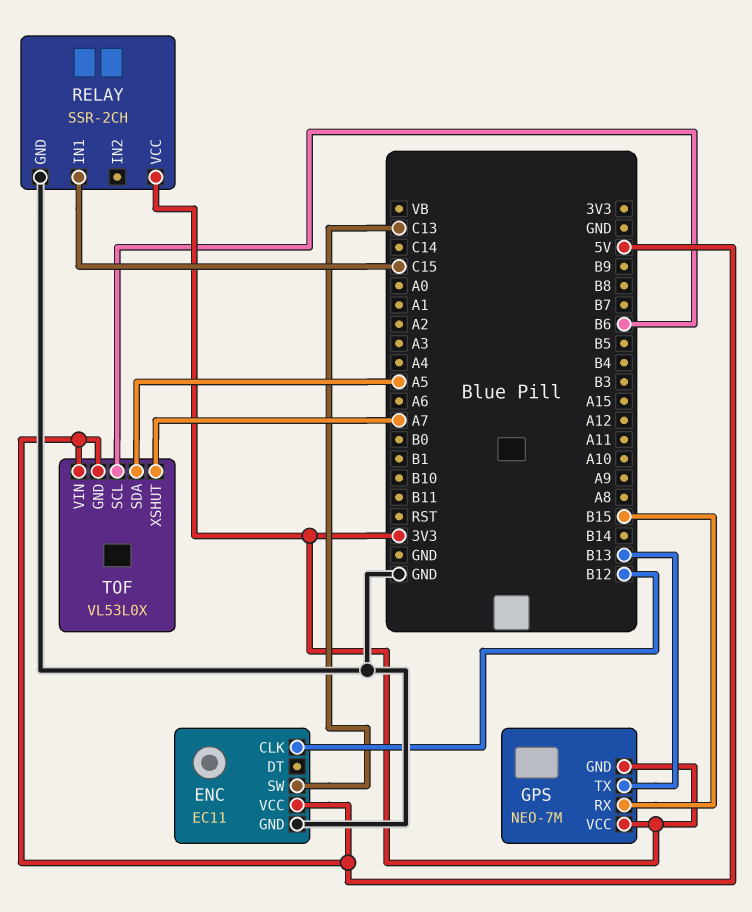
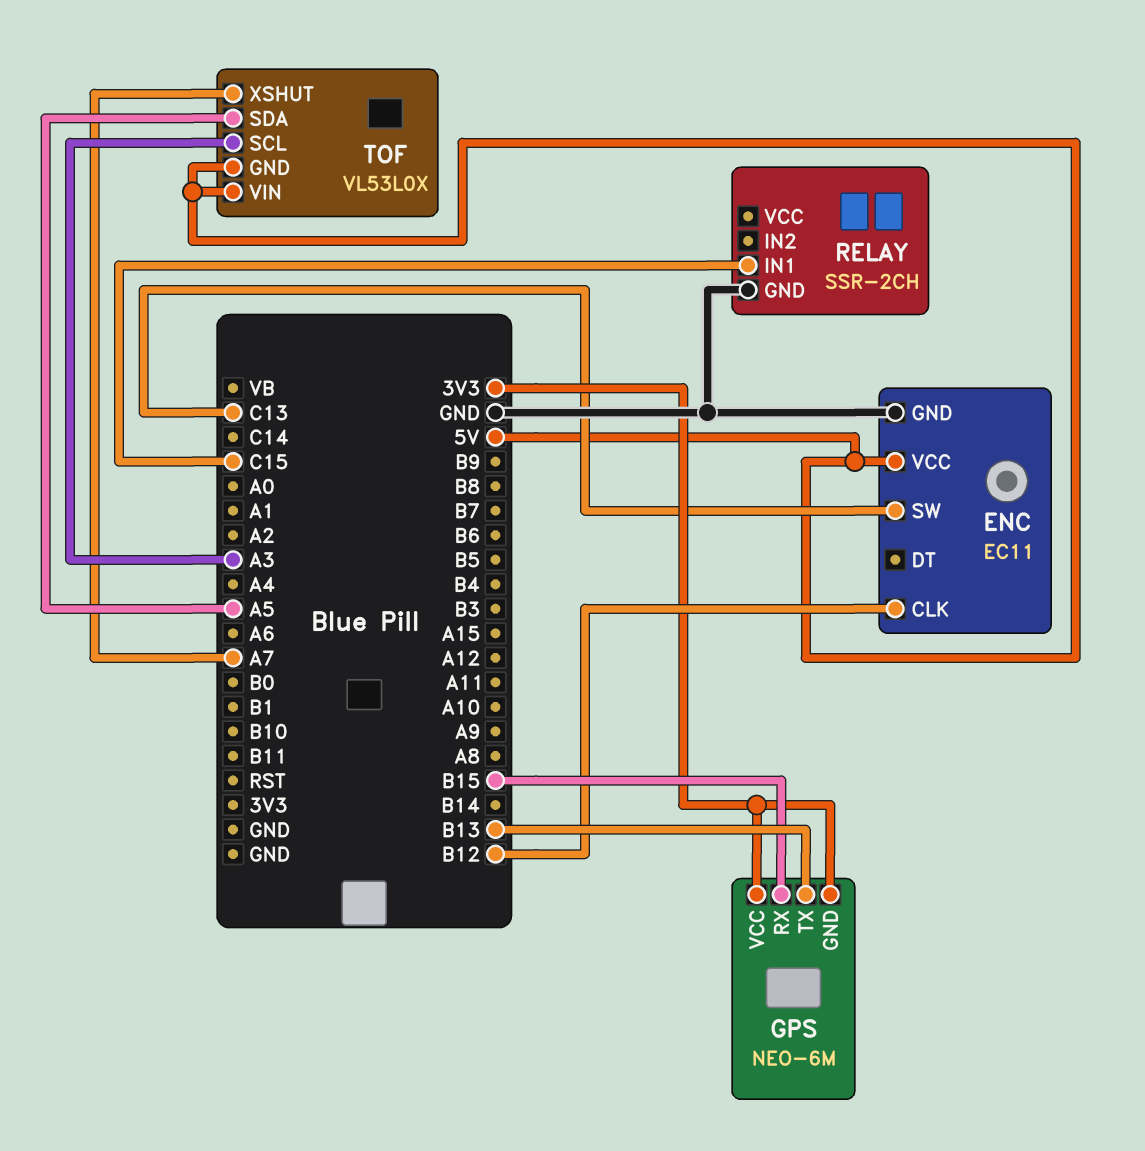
GPS: NEO-7M -> NEO-6M
RELAY pin VCC: 3V3 -> none
TOF pin SCL: B6 -> A3

